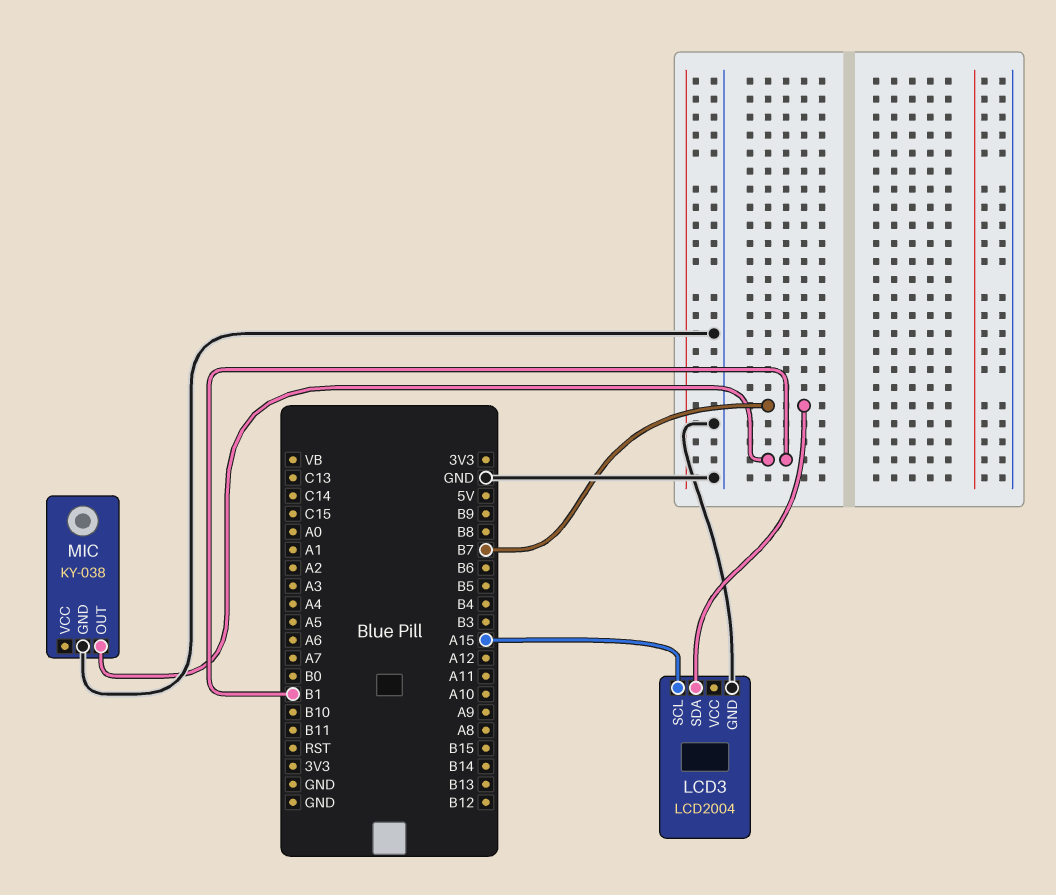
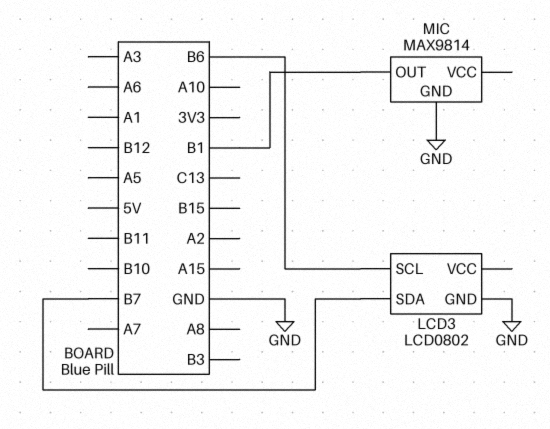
LCD3: LCD2004 -> LCD0802
LCD3 pin SCL: A15 -> B6
MIC: KY-038 -> MAX9814

